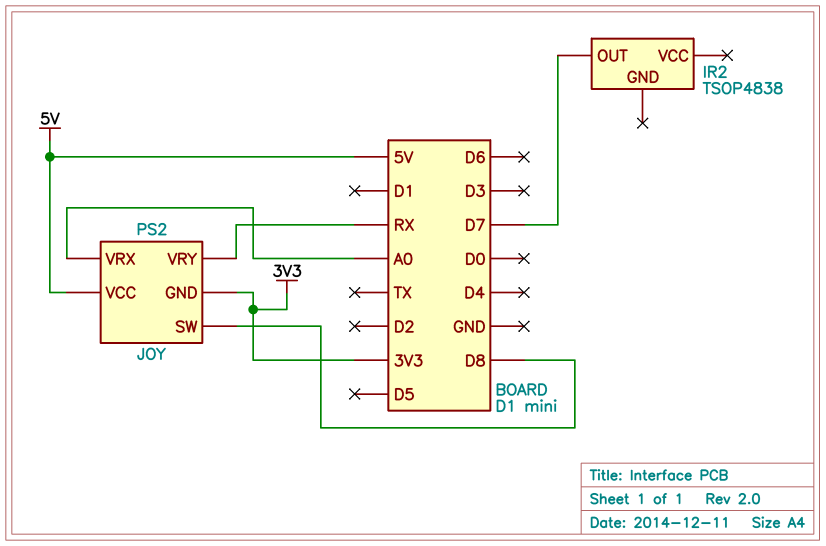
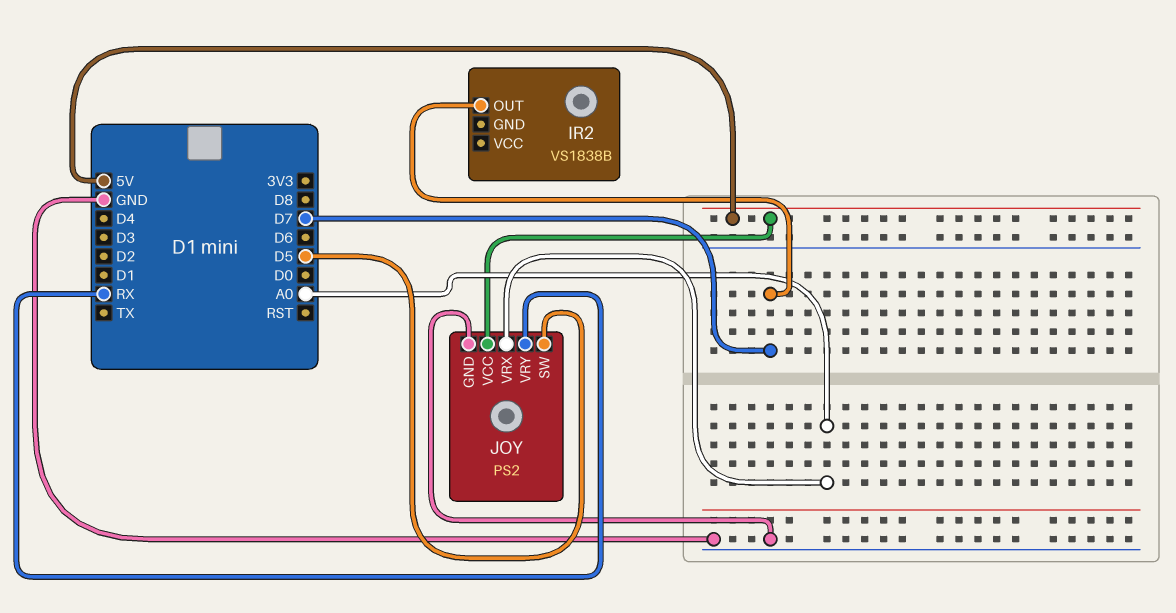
IR2: TSOP4838 -> VS1838B
JOY pin GND: 3V3 -> GND
JOY pin SW: D8 -> D5

